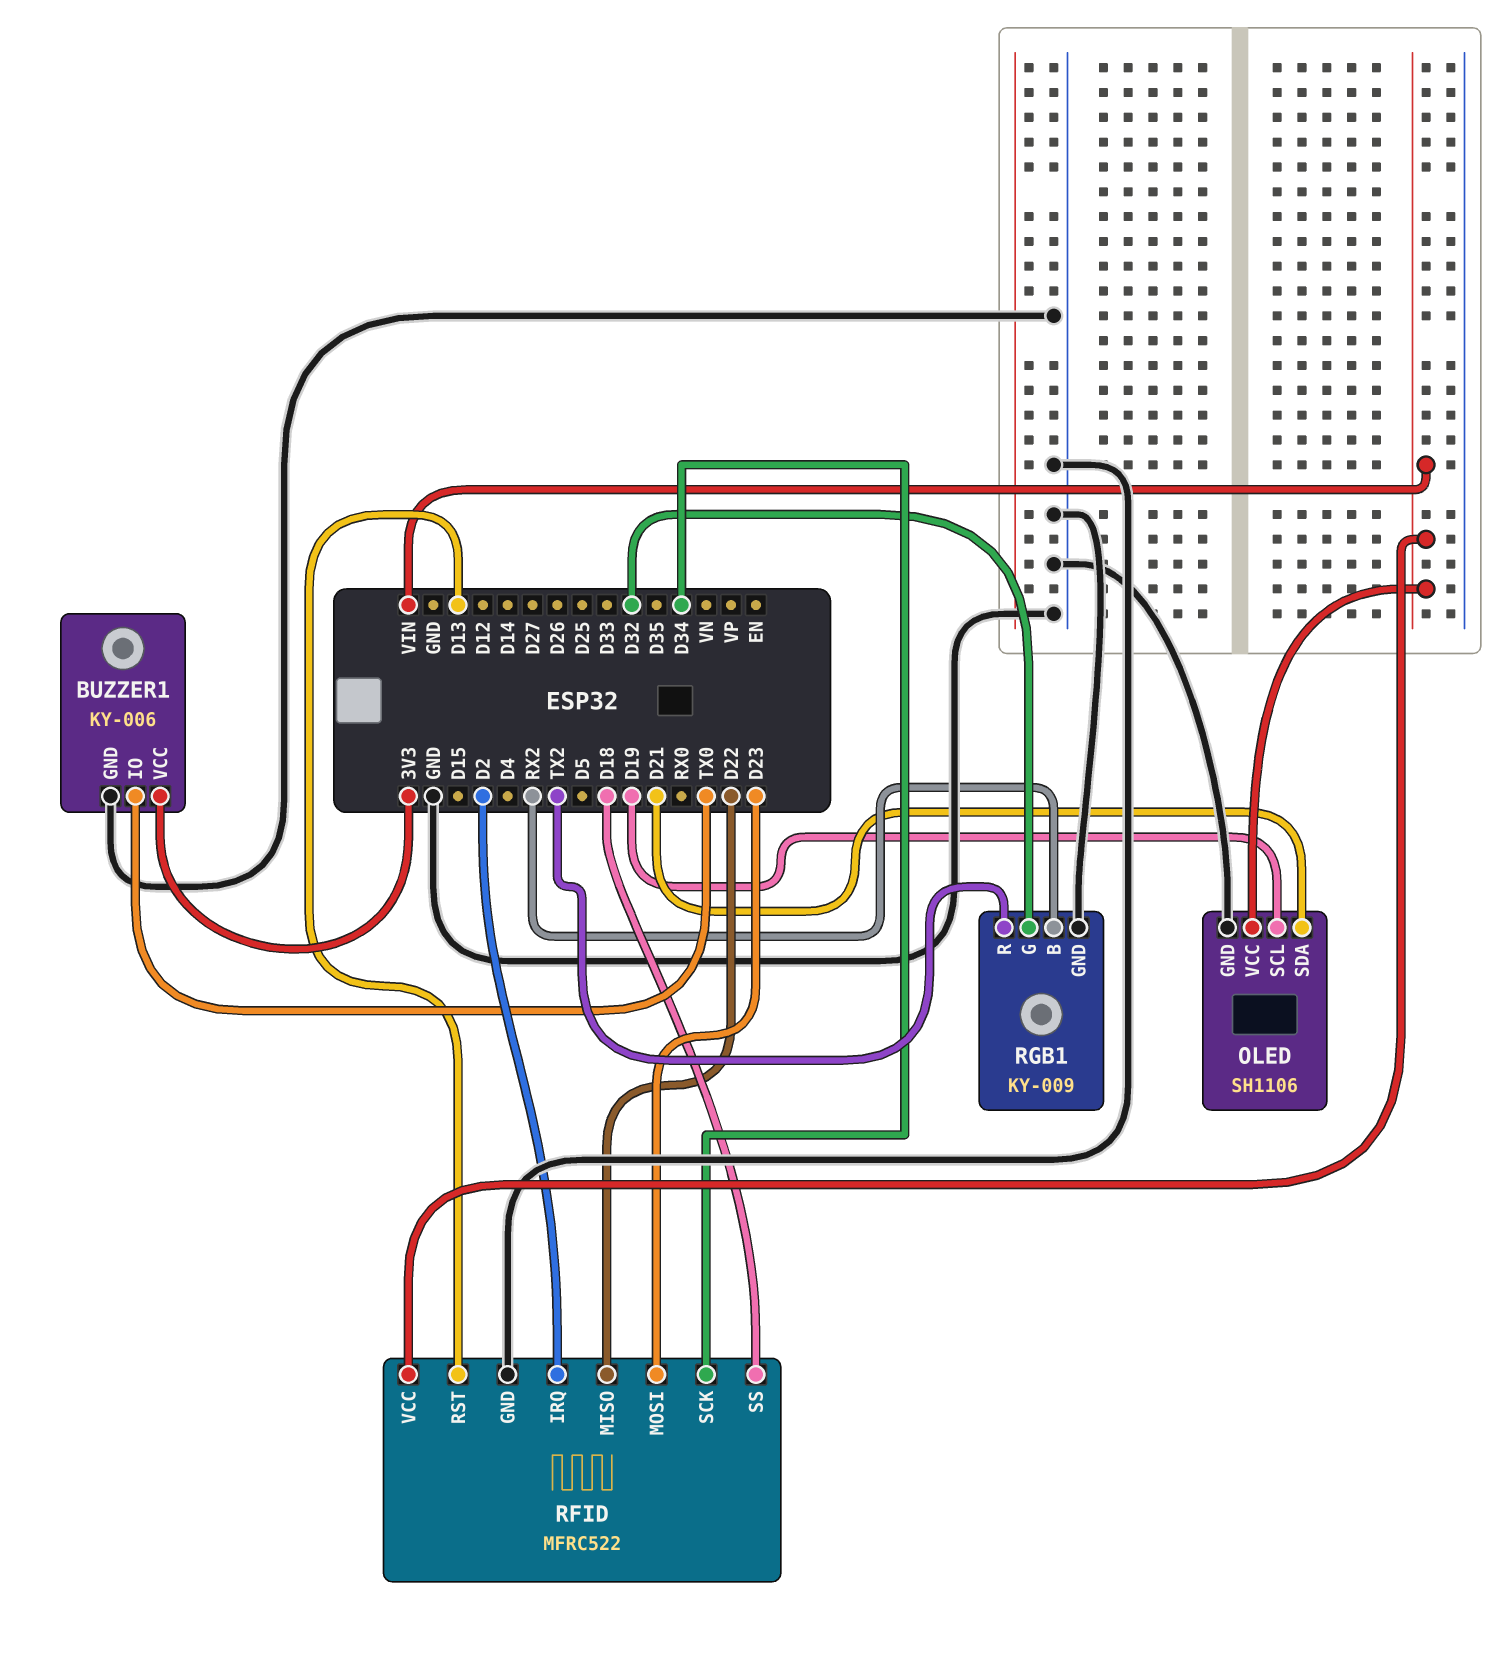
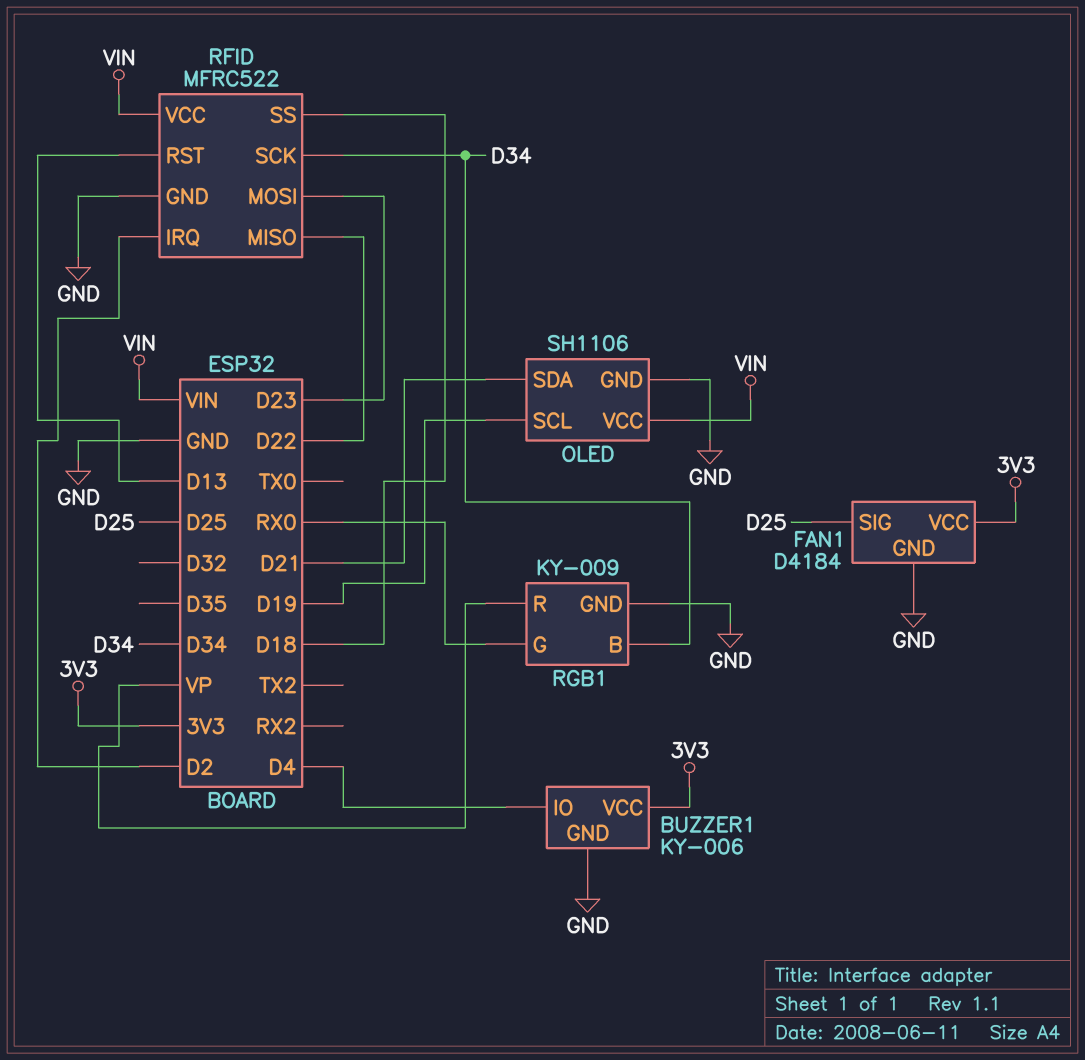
BUZZER1 pin IO: TX0 -> D4
FAN1: none -> D4184
FAN1 pin GND: none -> GND
FAN1 pin SIG: none -> D25
FAN1 pin VCC: none -> 3V3
RGB1 pin B: RX2 -> D34
RGB1 pin G: D32 -> RX0
RGB1 pin R: TX2 -> VP

